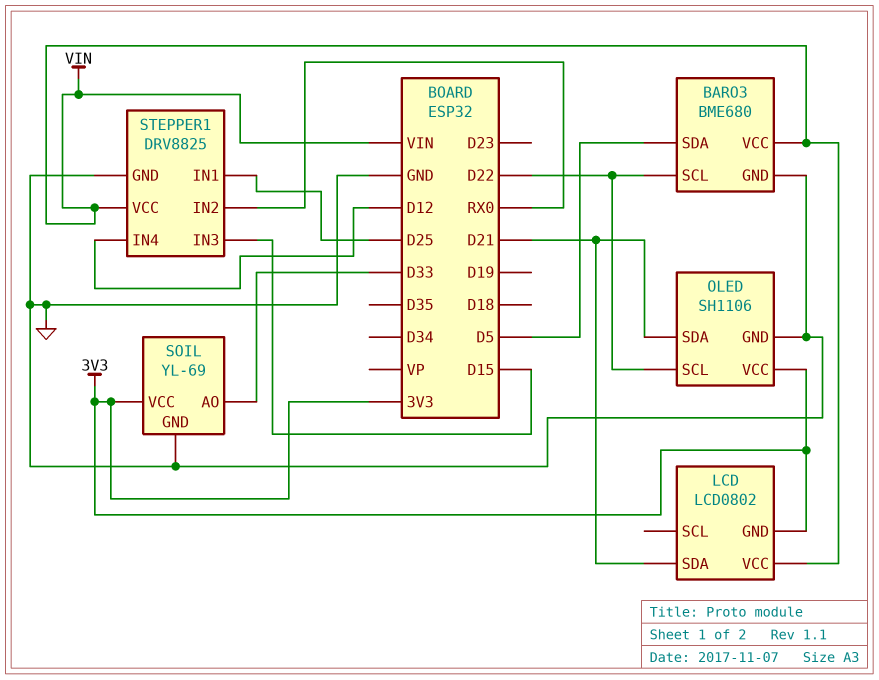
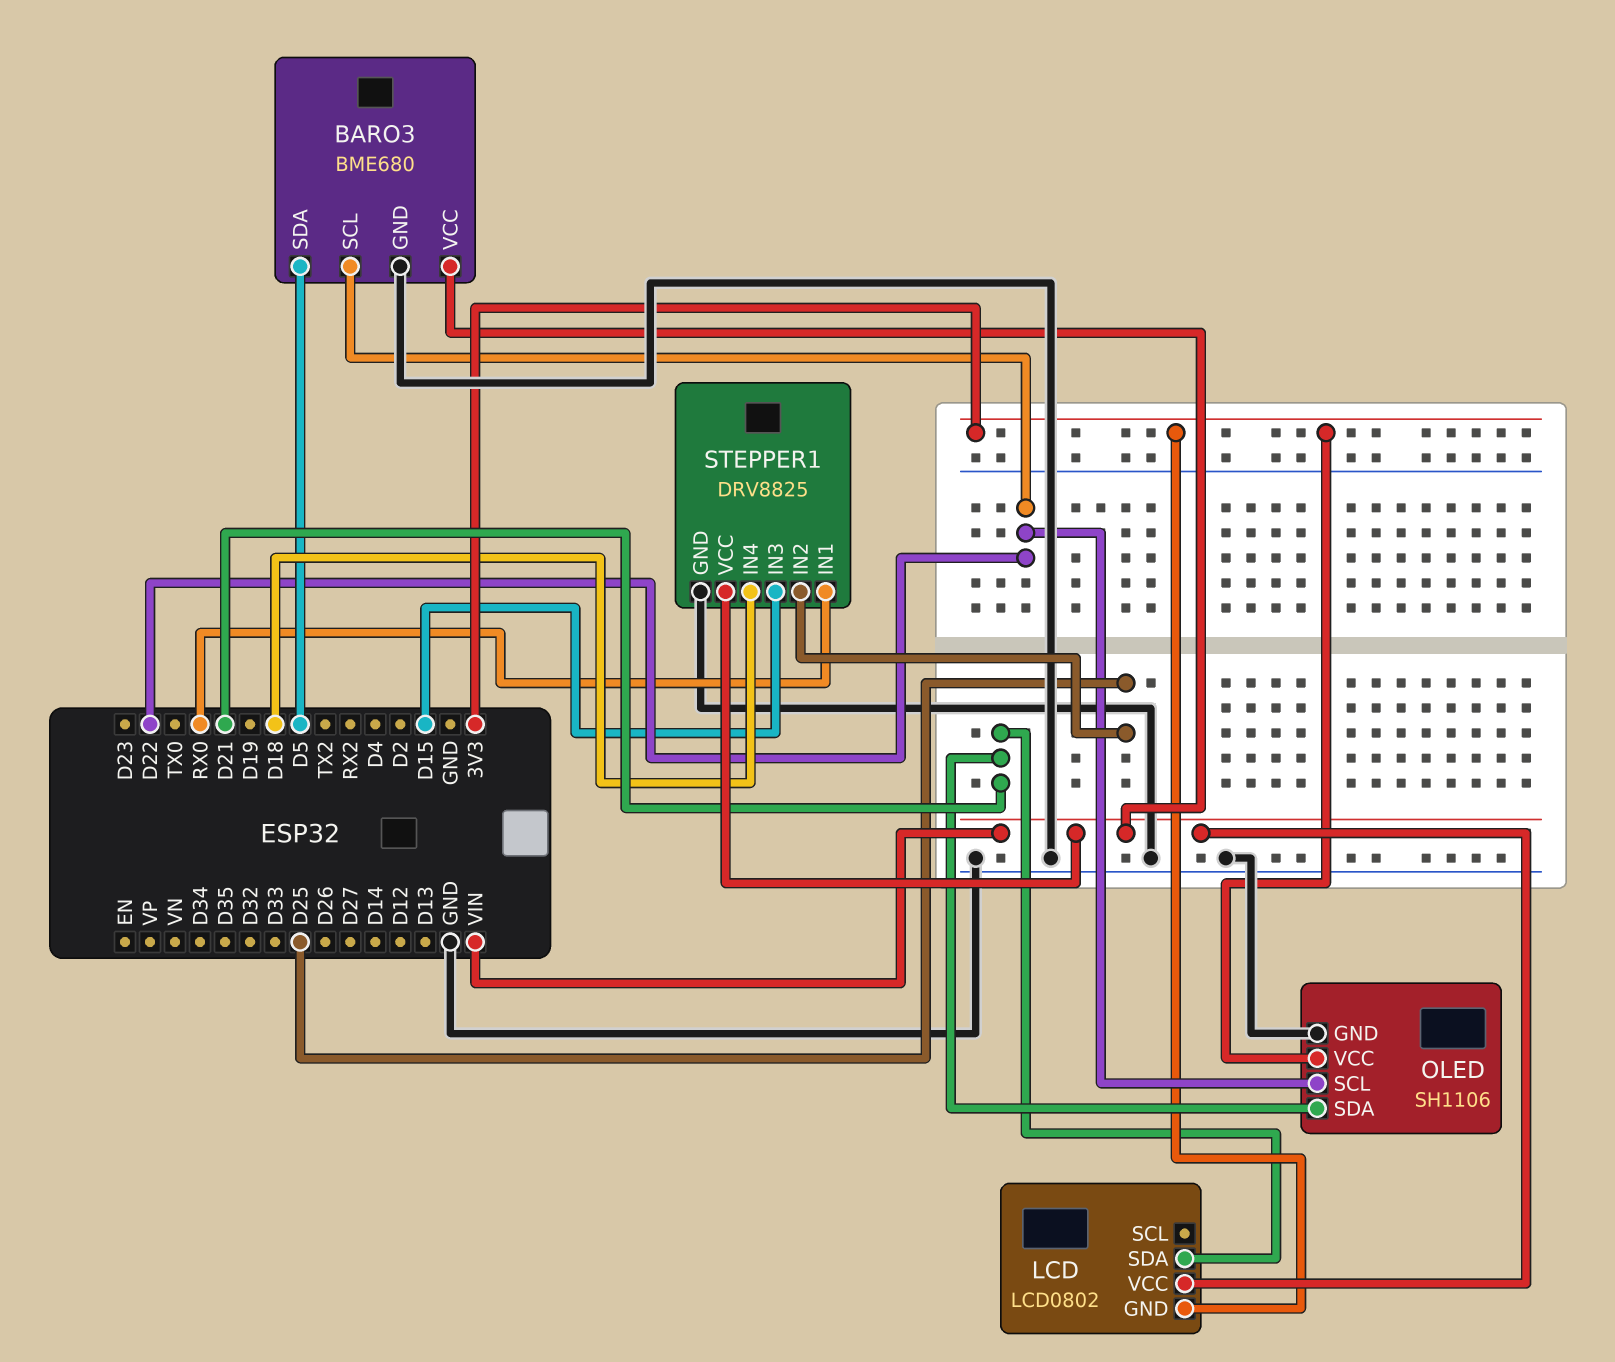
SOIL: YL-69 -> none
SOIL pin AO: D33 -> none
SOIL pin GND: GND -> none
SOIL pin VCC: 3V3 -> none
STEPPER1 pin IN1: D25 -> RX0
STEPPER1 pin IN2: RX0 -> D25
STEPPER1 pin IN4: D12 -> D18

